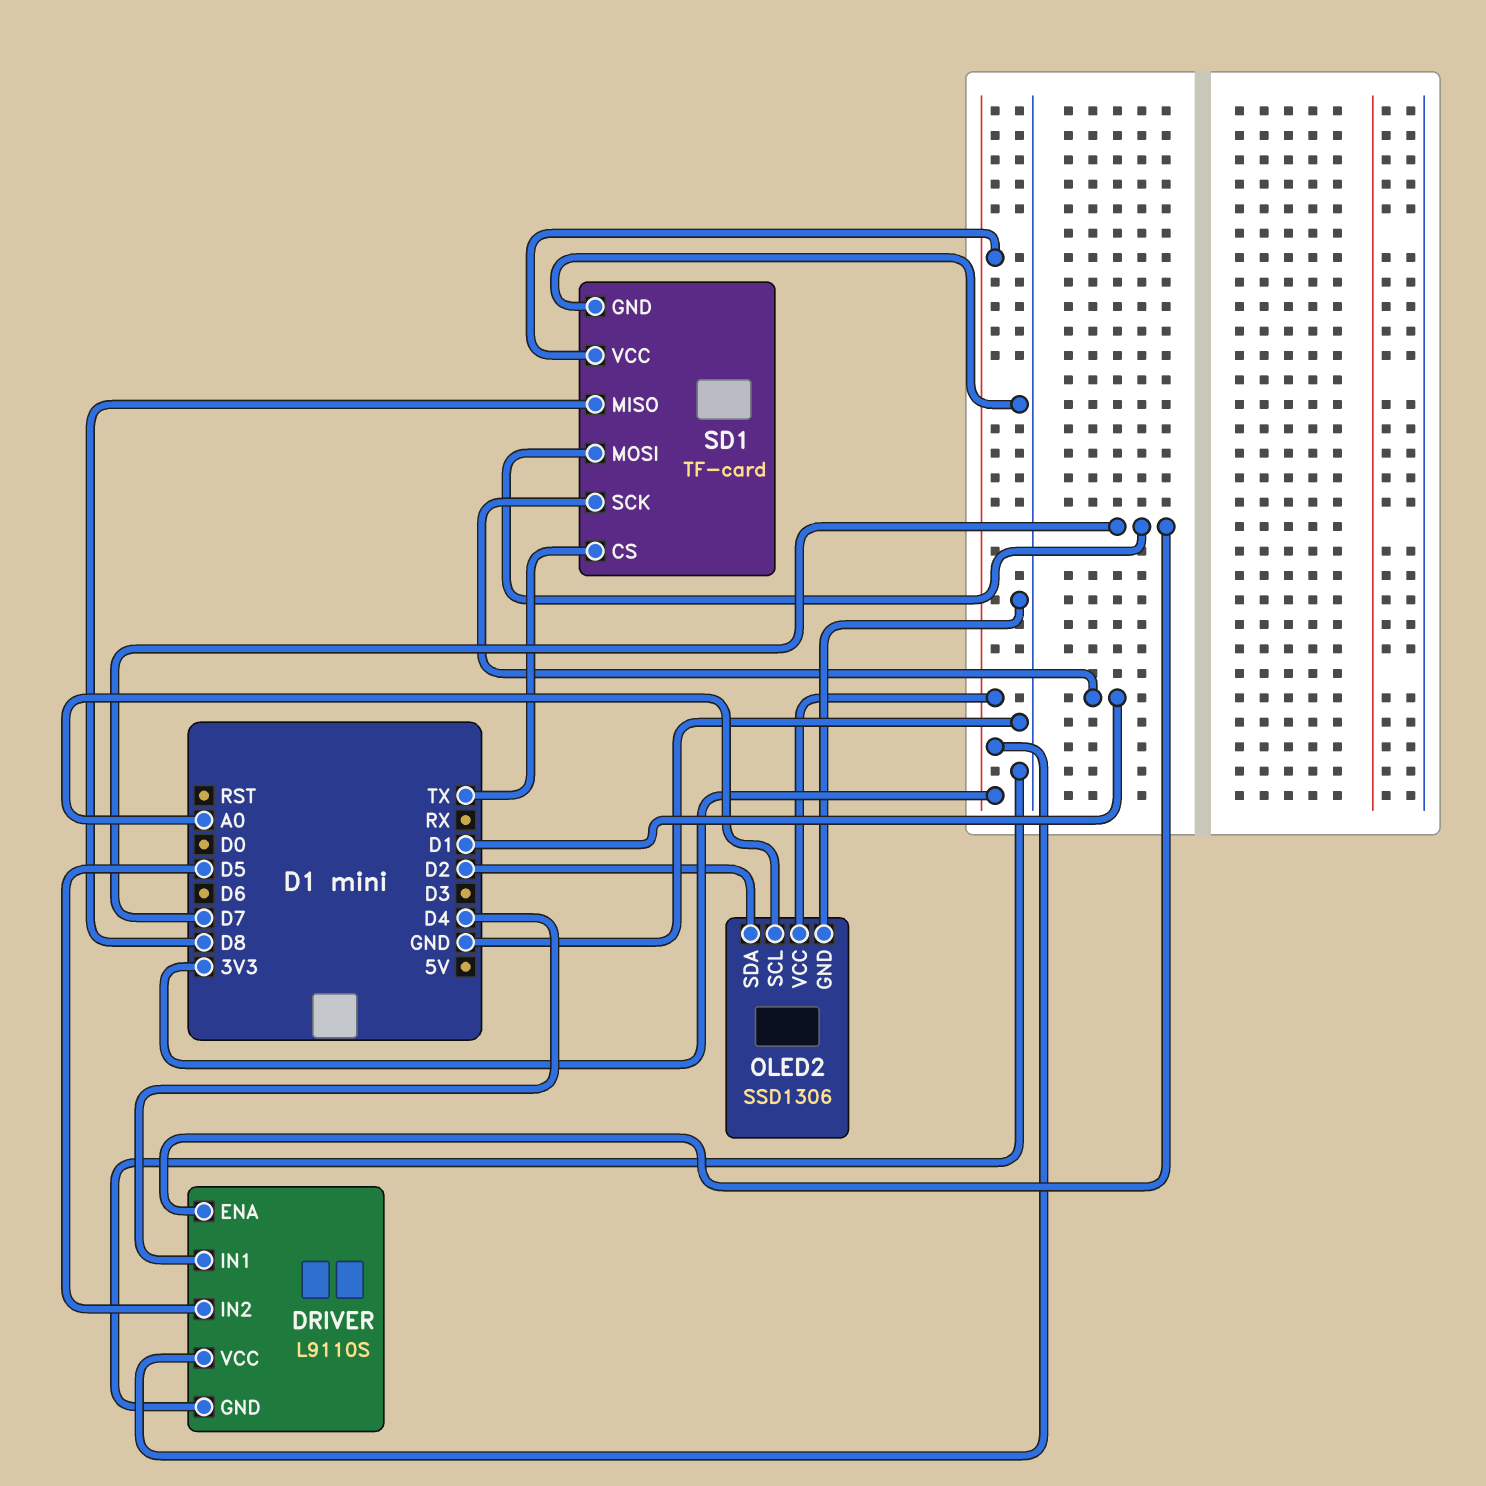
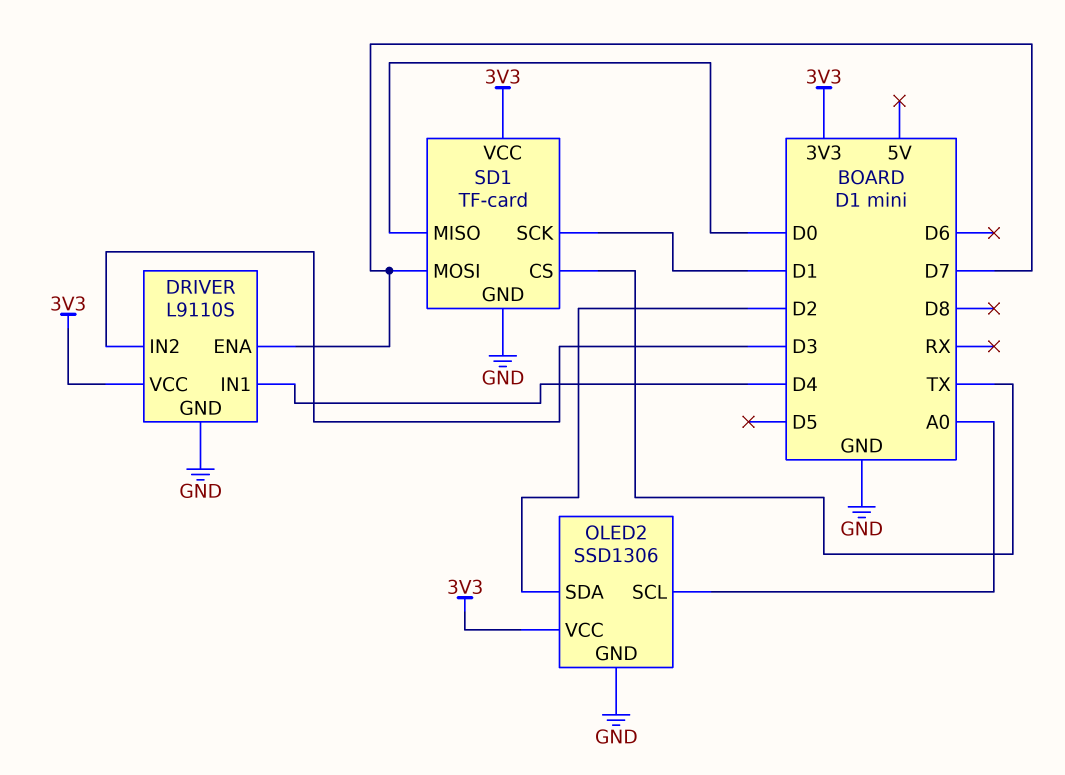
DRIVER pin IN2: D5 -> D3
SD1 pin MISO: D8 -> D0

